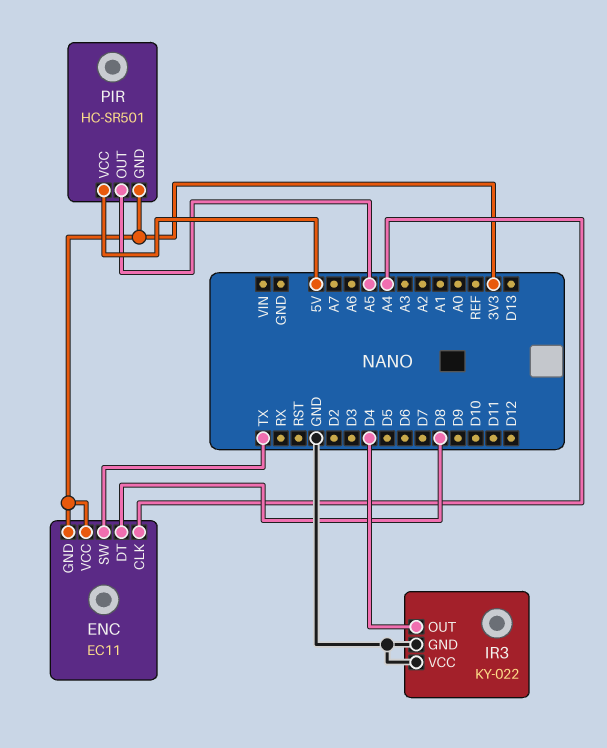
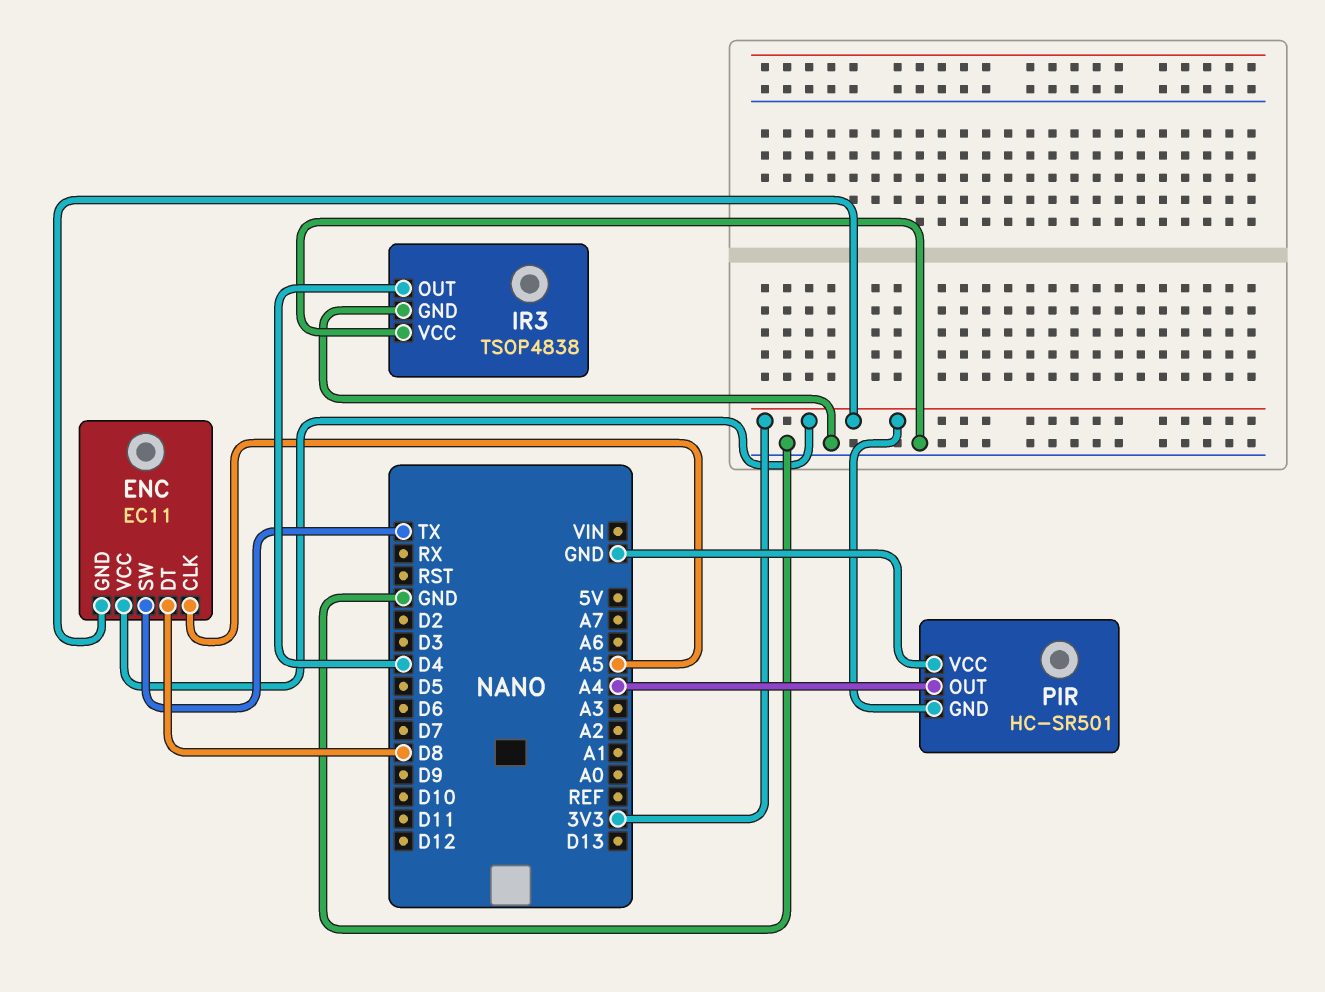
ENC pin CLK: A4 -> A5
IR3: KY-022 -> TSOP4838
PIR pin OUT: A5 -> A4
PIR pin VCC: 5V -> GND

